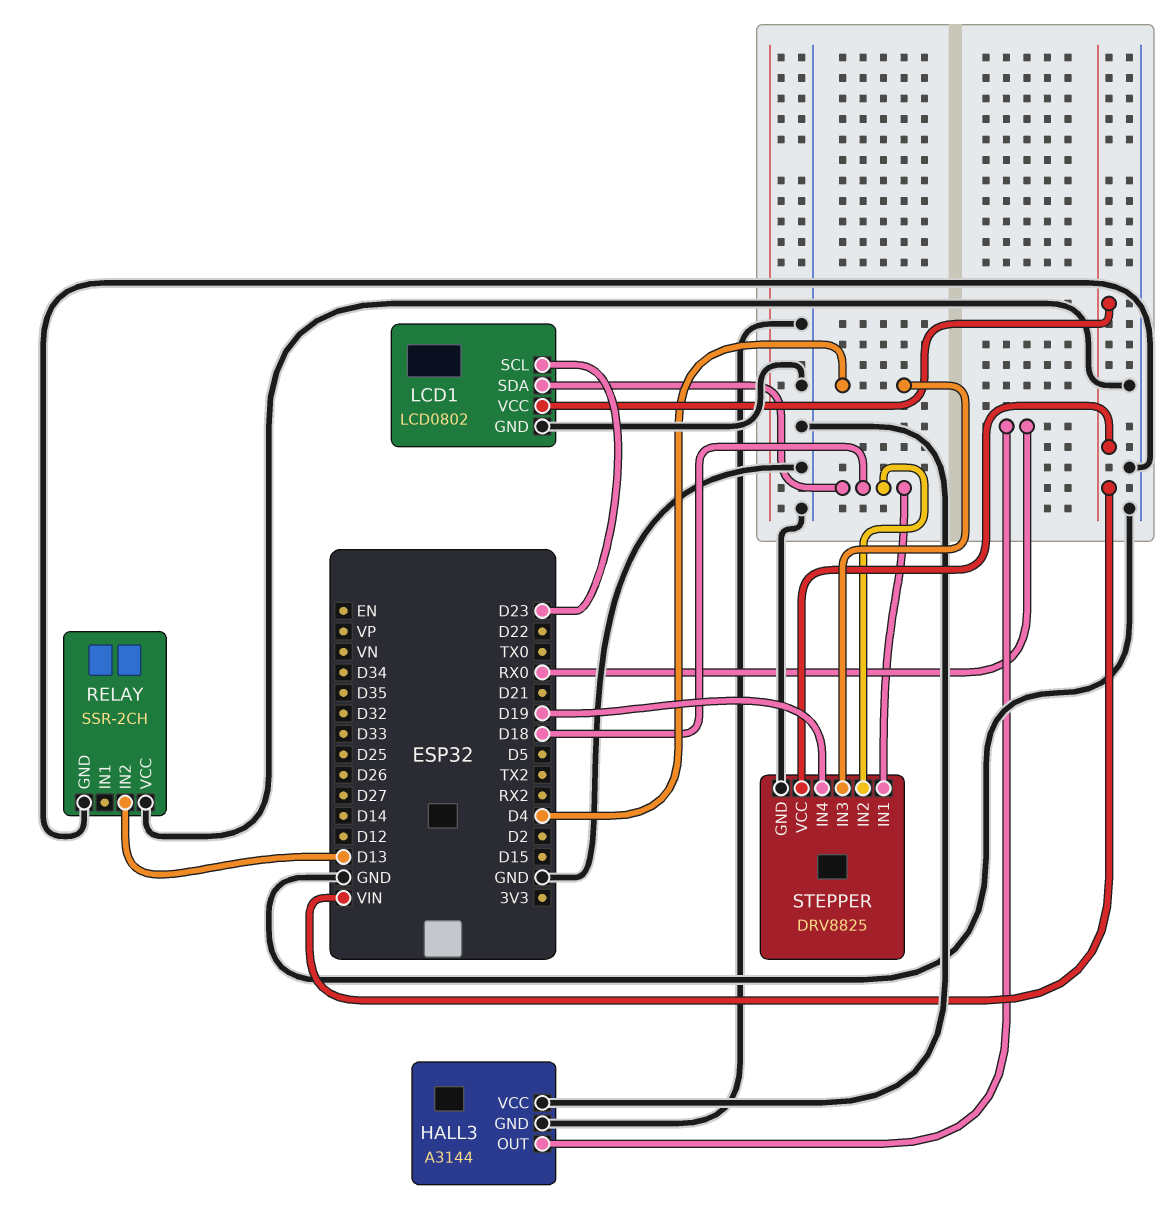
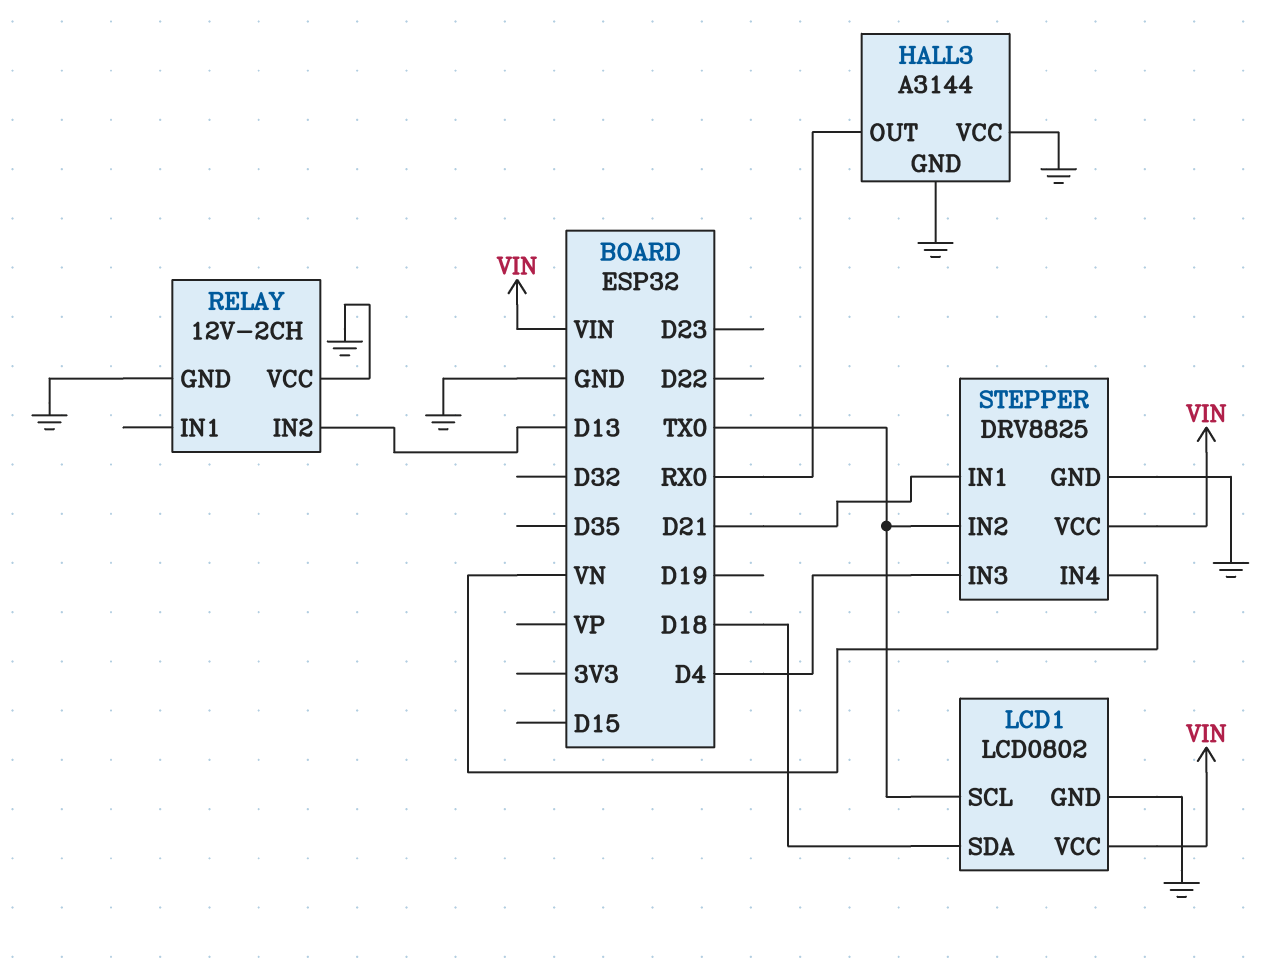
LCD1 pin SCL: D23 -> TX0
RELAY: SSR-2CH -> 12V-2CH
STEPPER pin IN1: D18 -> D21
STEPPER pin IN2: D18 -> TX0
STEPPER pin IN4: D19 -> VN

